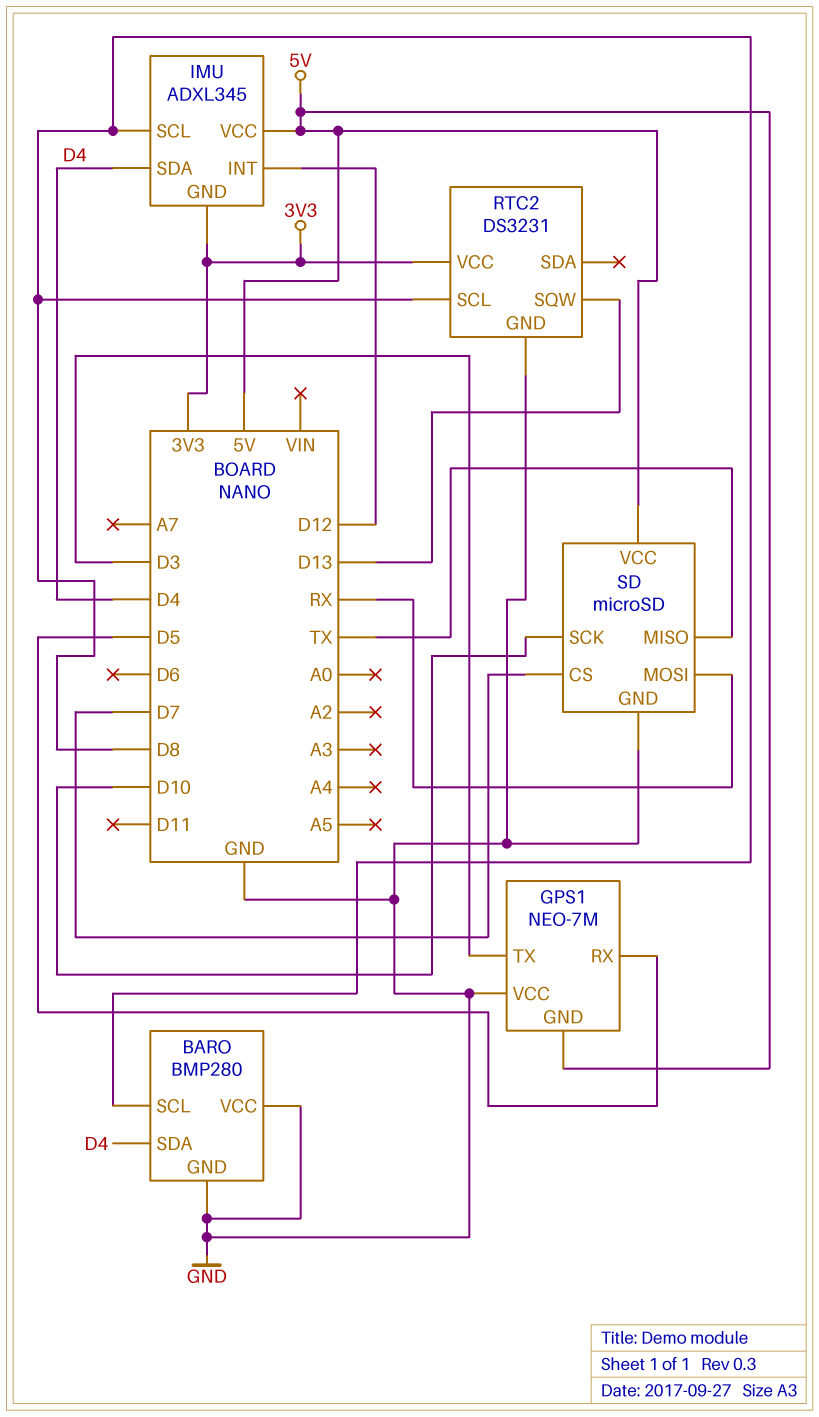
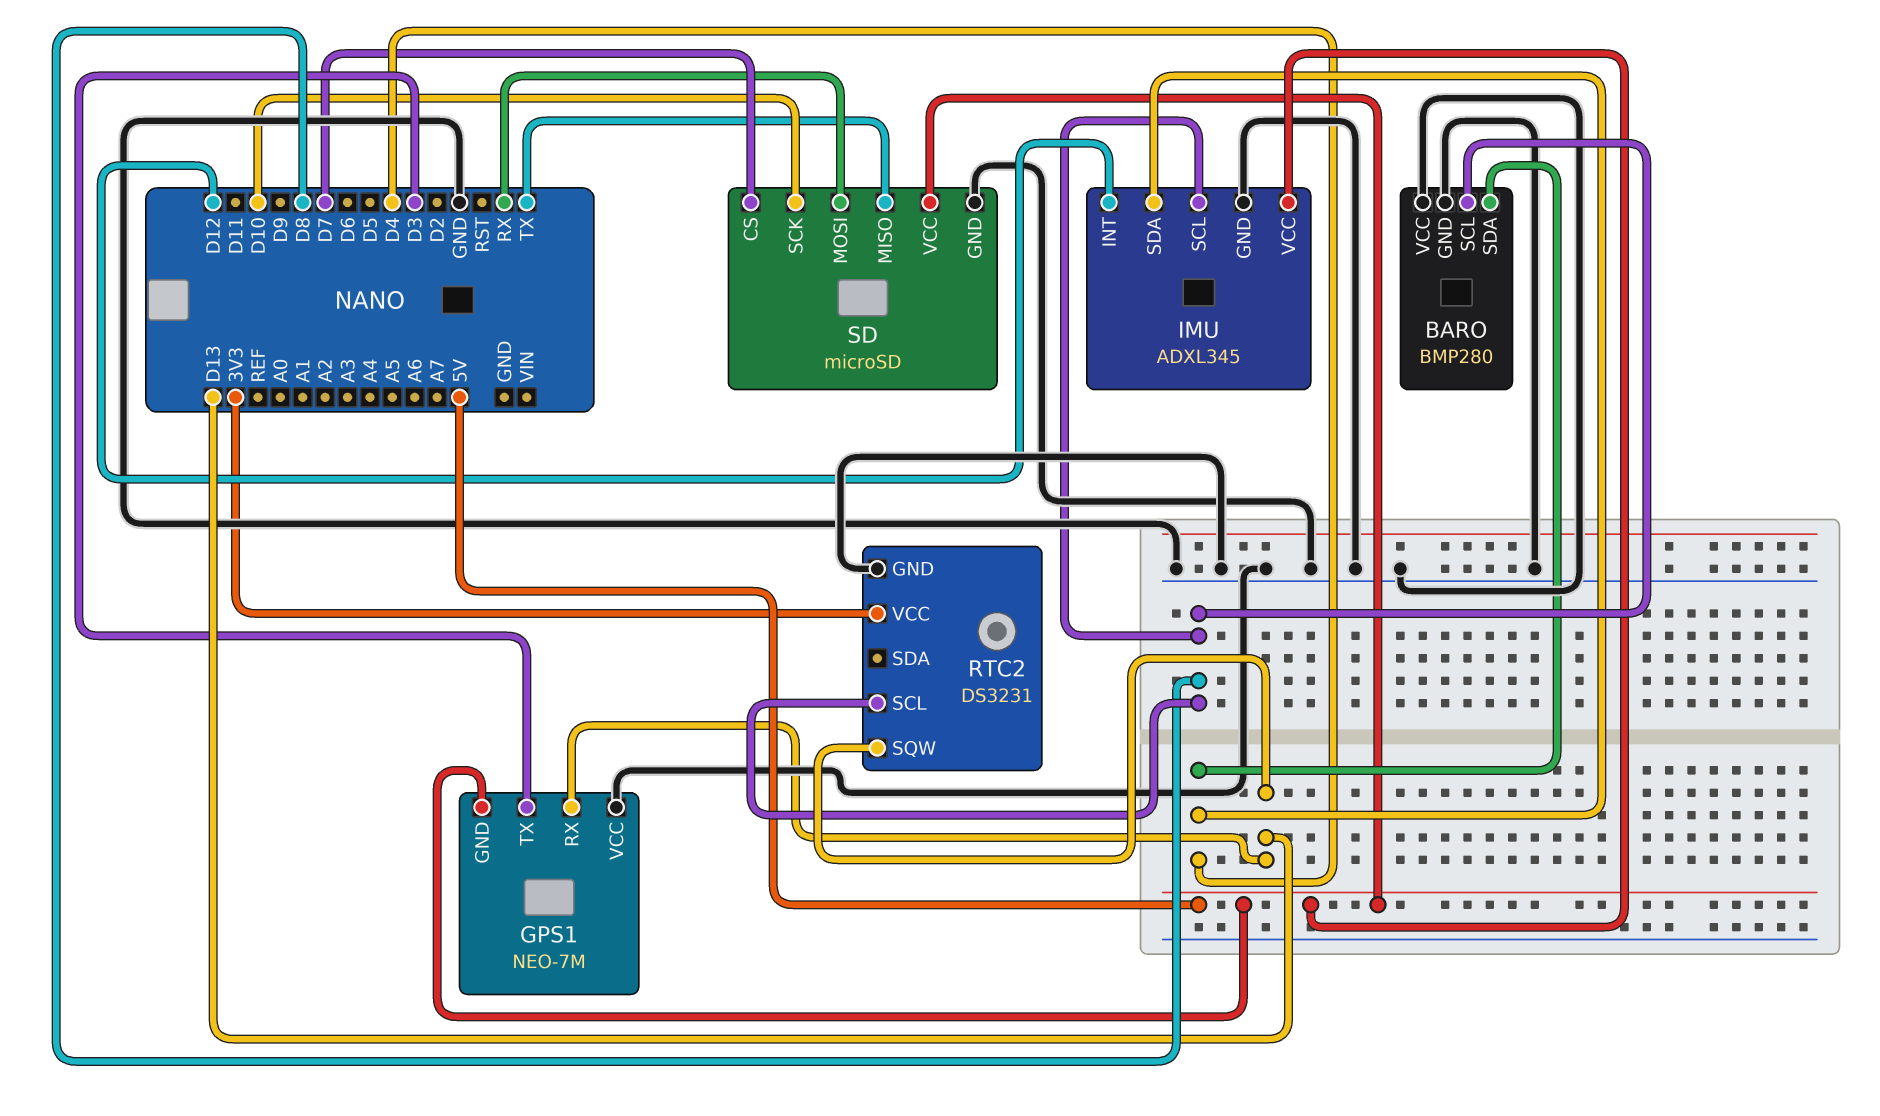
GPS1 pin RX: D5 -> D13
IMU pin GND: 3V3 -> GND

